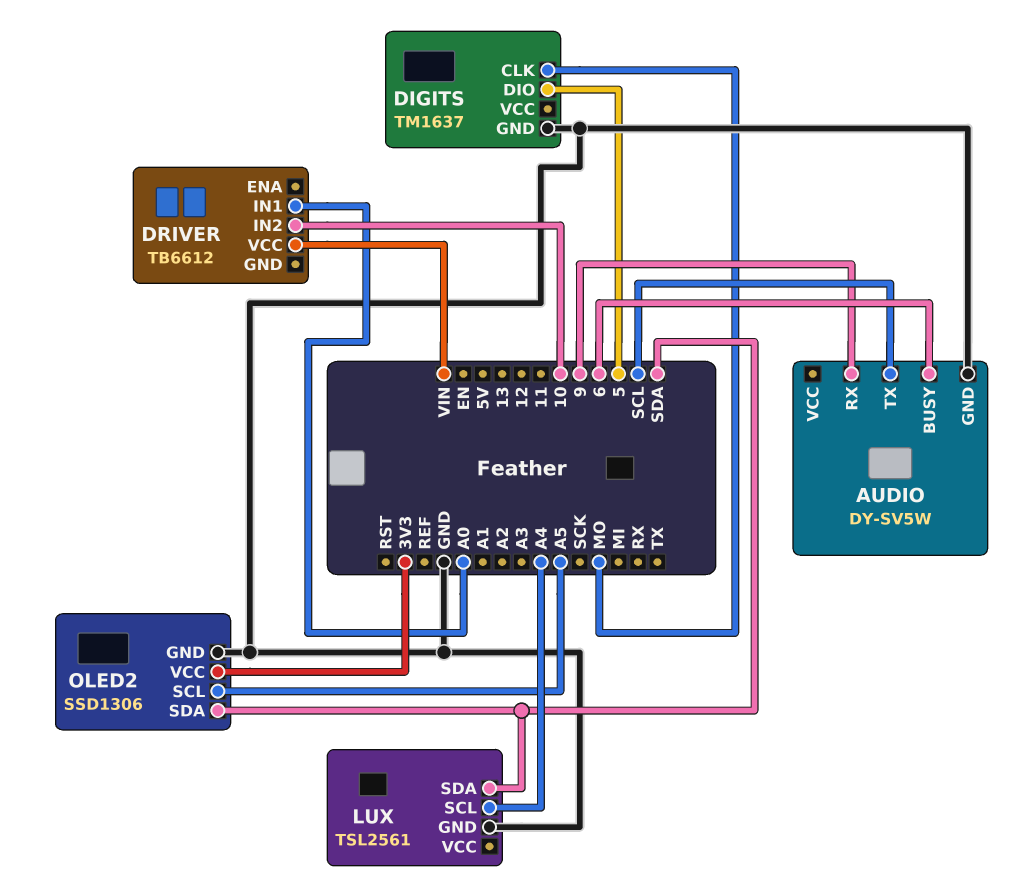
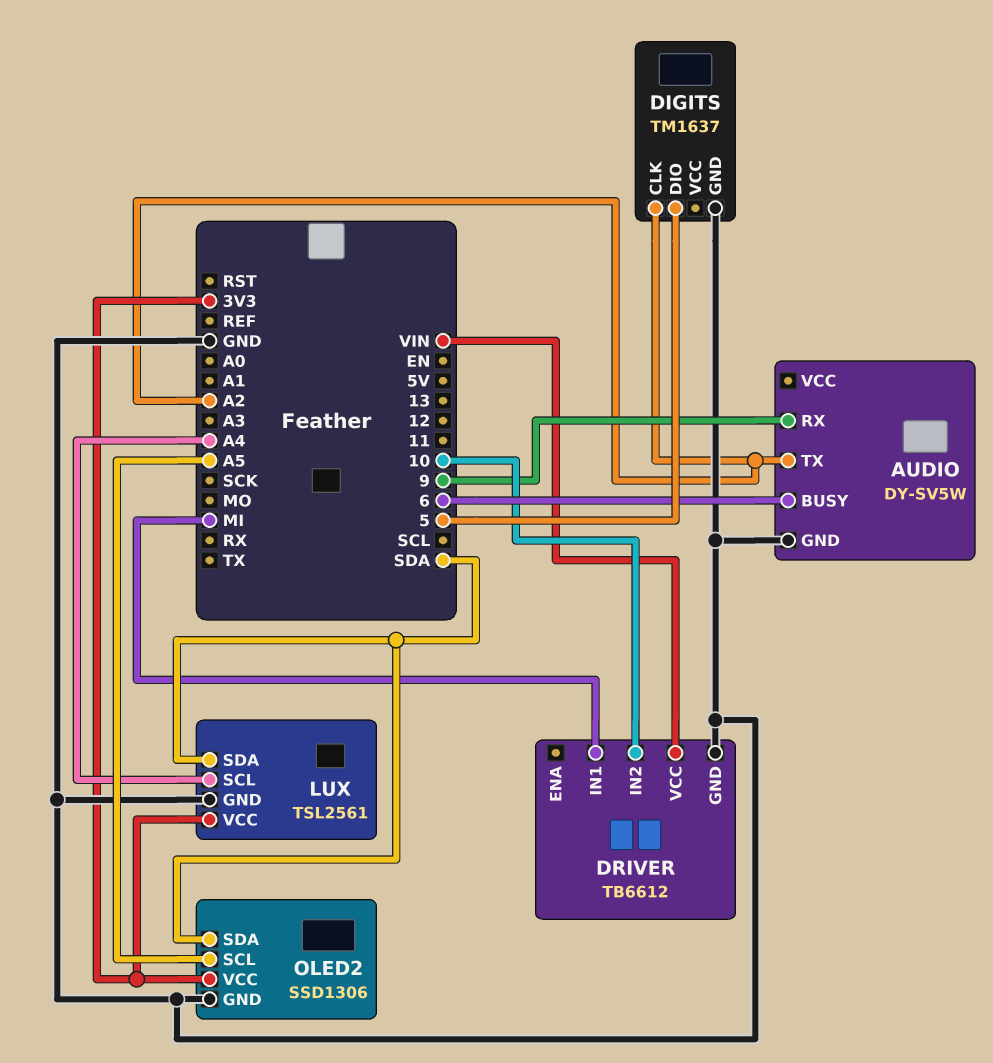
AUDIO pin TX: SCL -> A2
DIGITS pin CLK: MO -> A2
DRIVER pin GND: none -> GND
DRIVER pin IN1: A0 -> MI
LUX pin VCC: none -> 3V3

